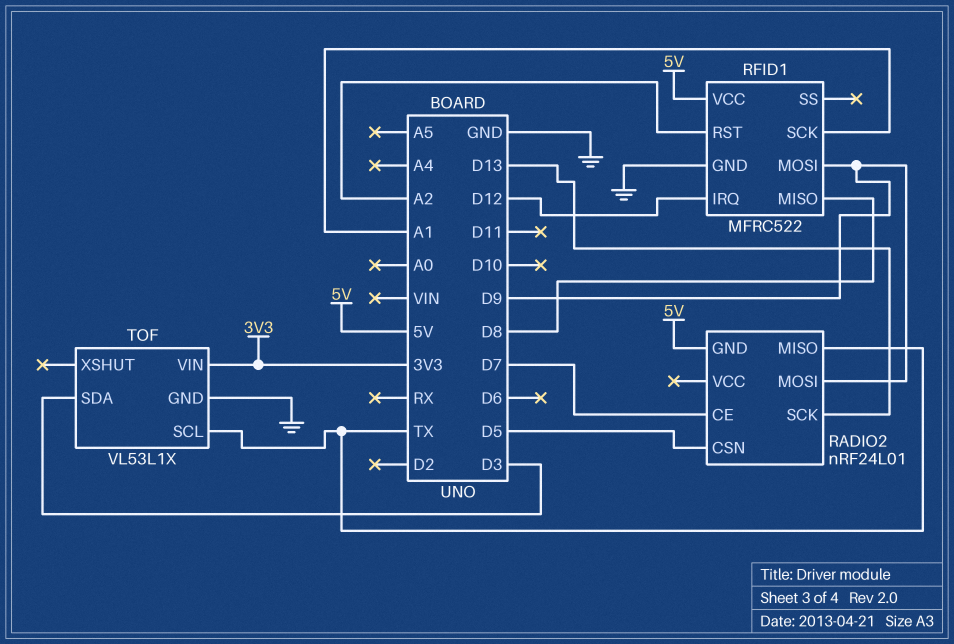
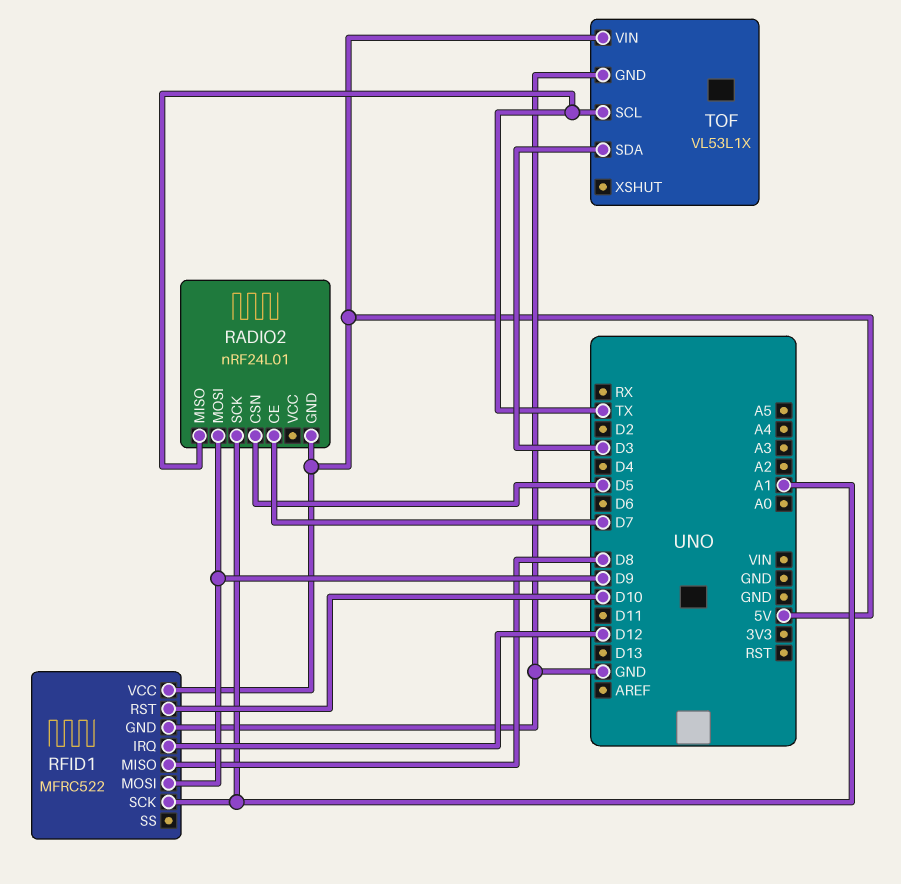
RADIO2 pin SCK: D13 -> A1
RFID1 pin RST: A2 -> D10
TOF pin VIN: 3V3 -> 5V

